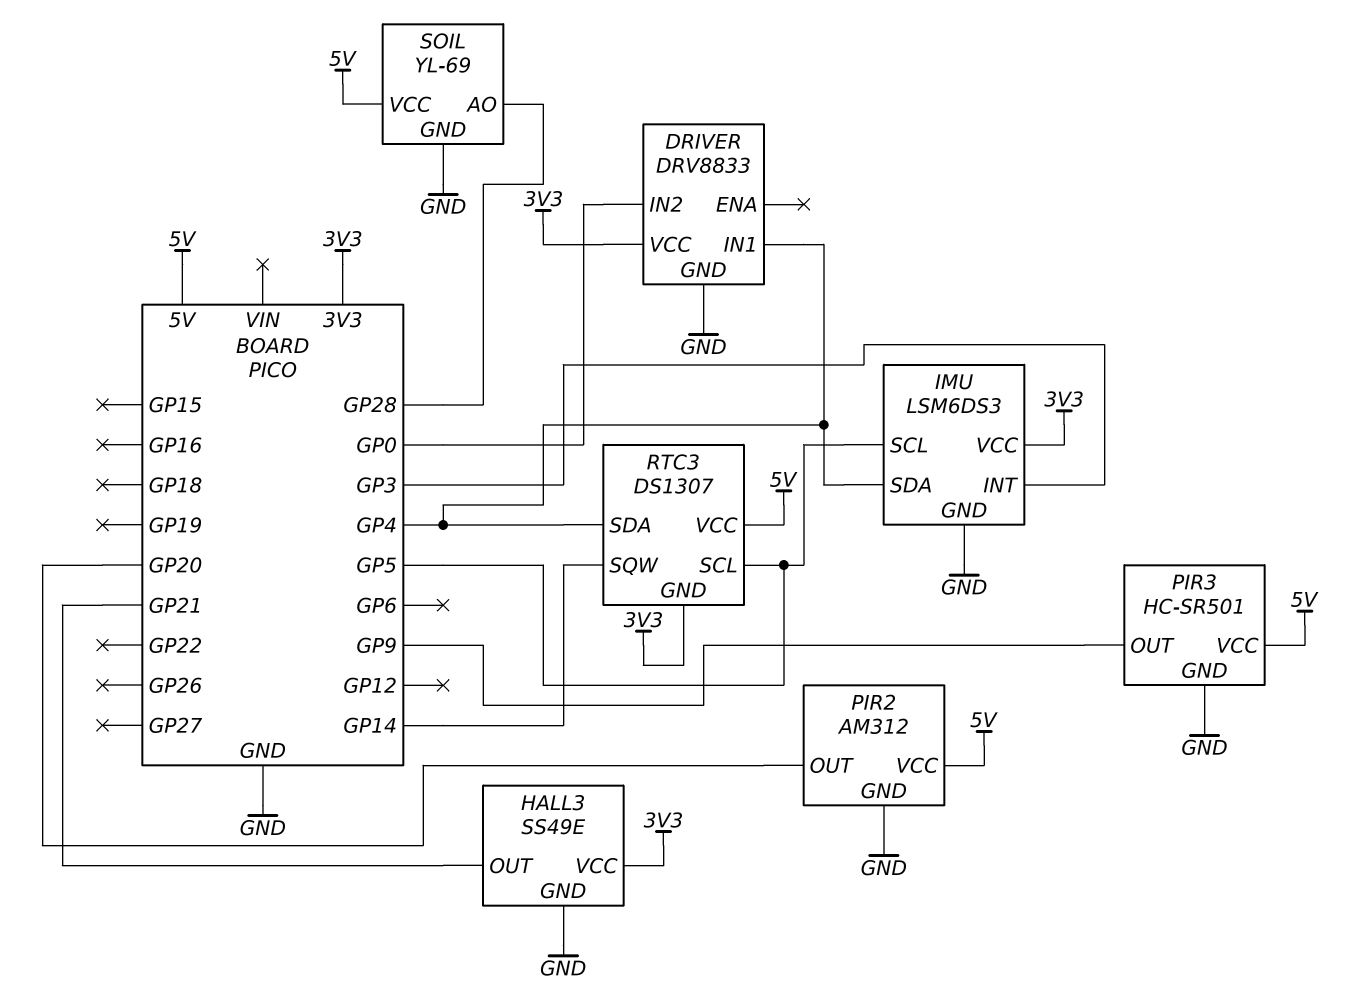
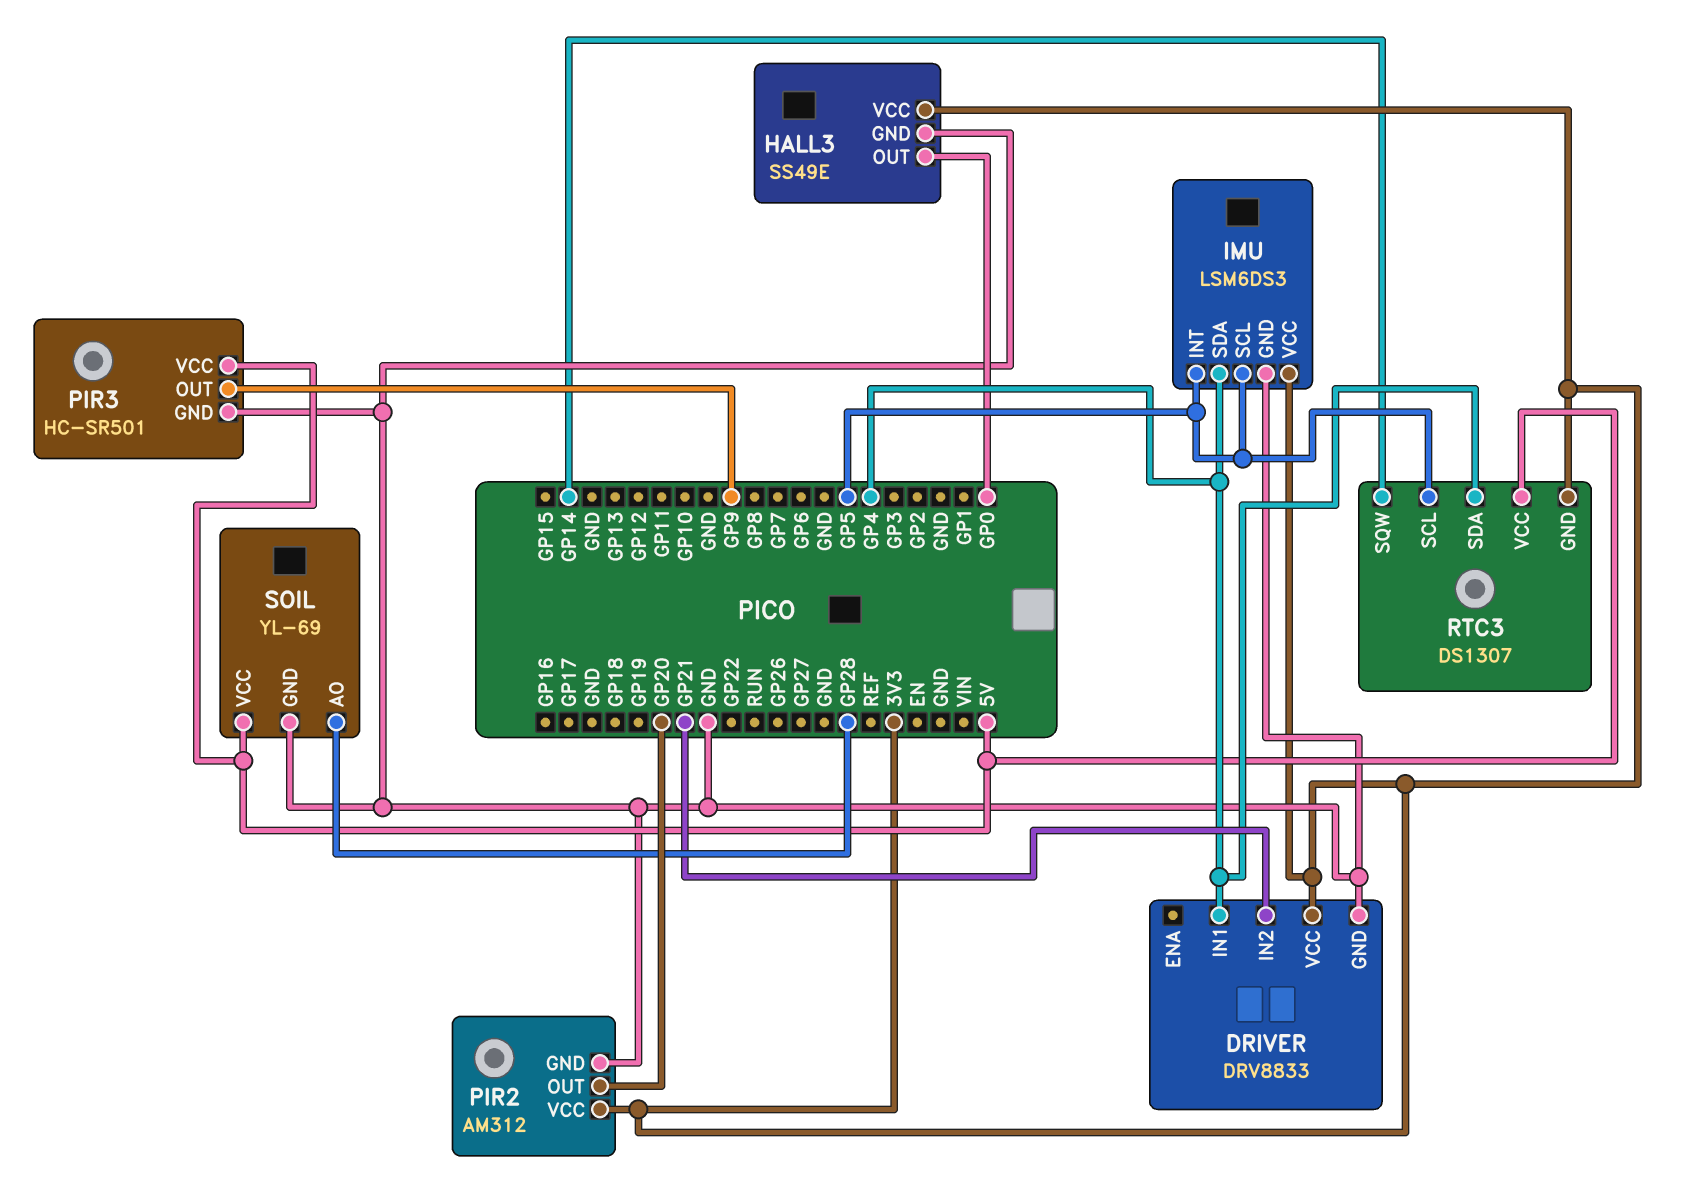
DRIVER pin IN2: GP0 -> GP21
HALL3 pin OUT: GP21 -> GP0
IMU pin INT: GP3 -> GP5
PIR2 pin VCC: 5V -> 3V3

